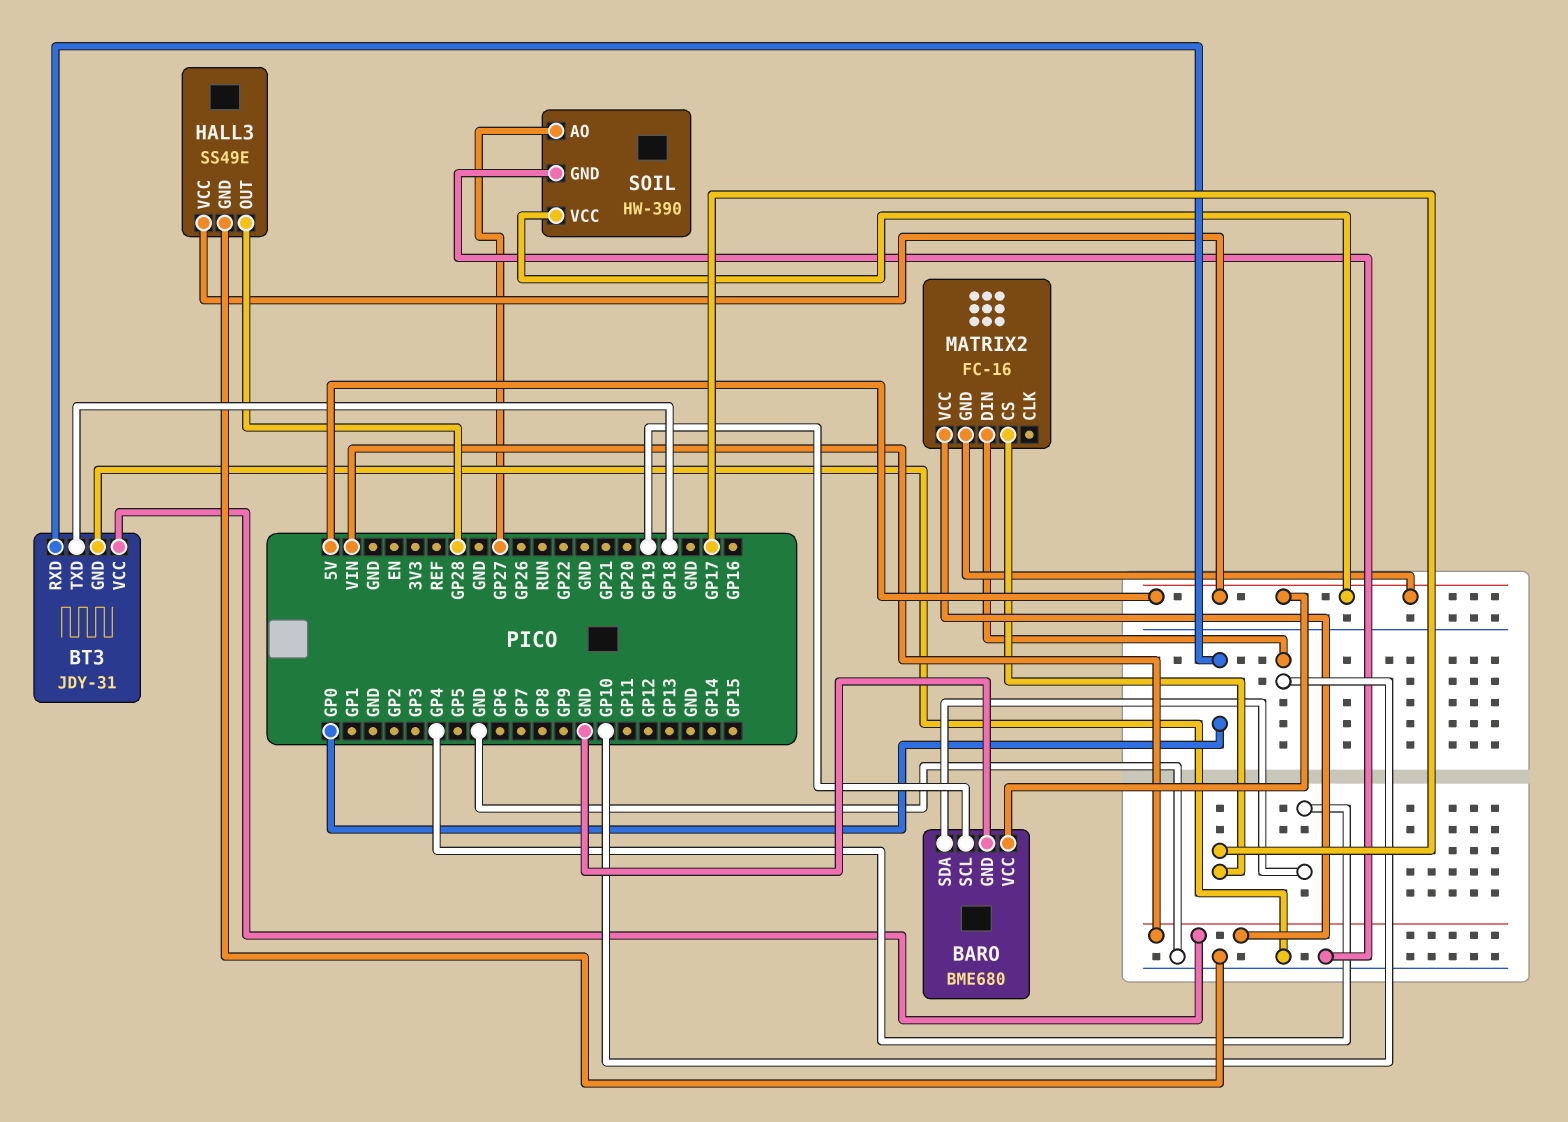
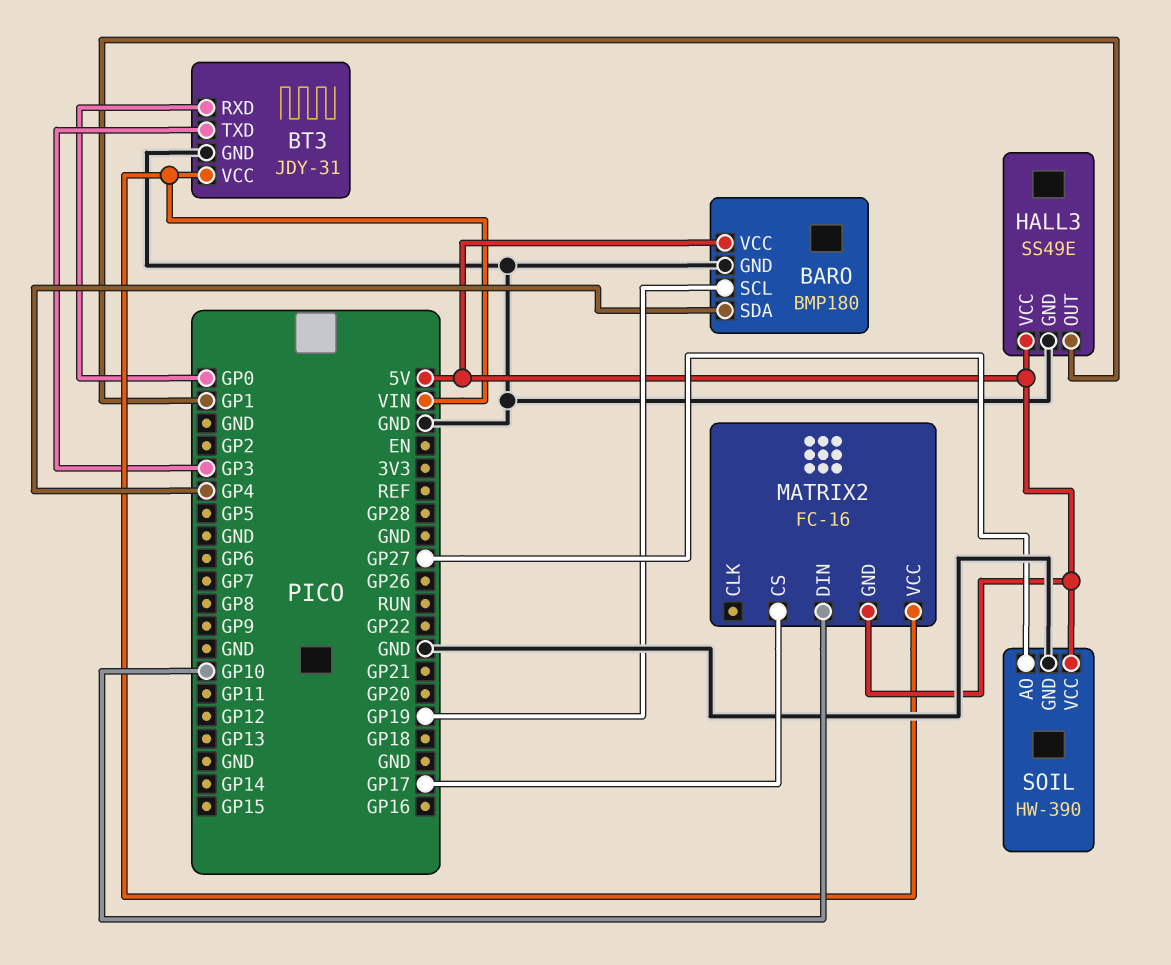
BARO: BME680 -> BMP180
BT3 pin TXD: GP18 -> GP3
HALL3 pin OUT: GP28 -> GP1

